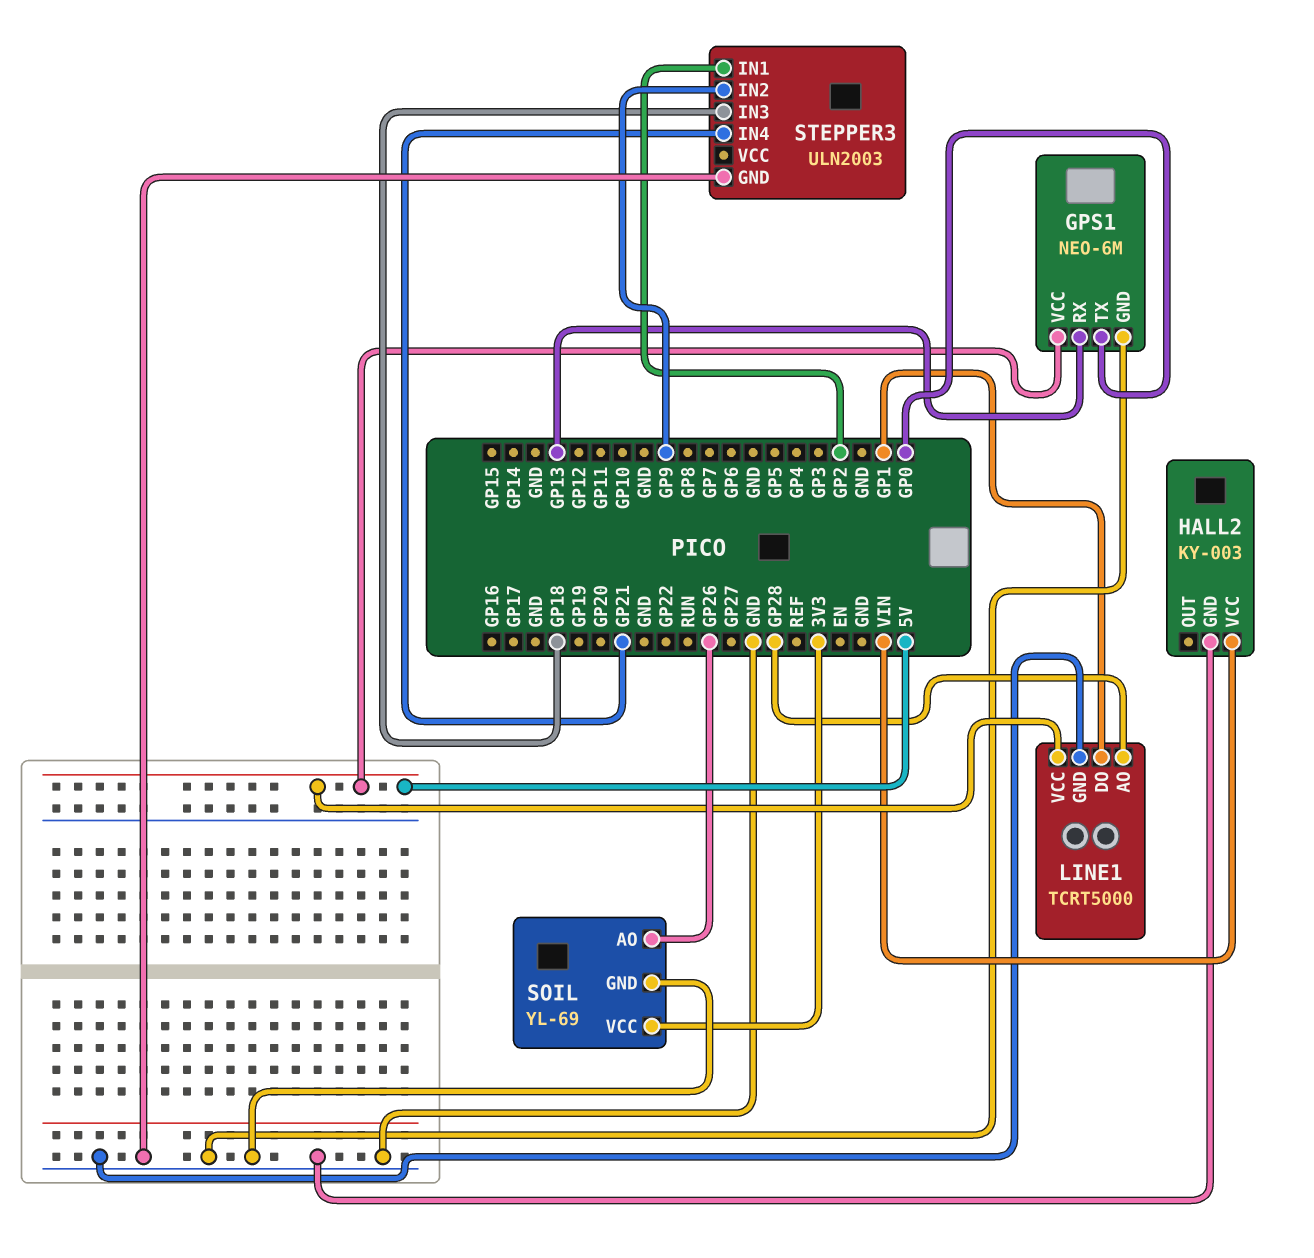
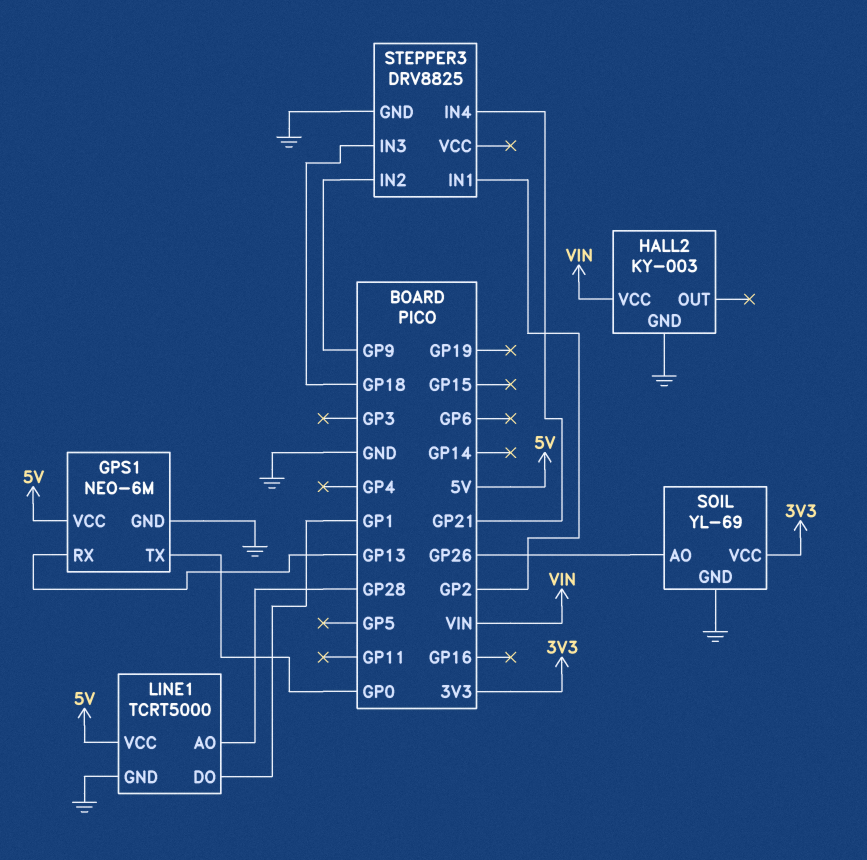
STEPPER3: ULN2003 -> DRV8825

